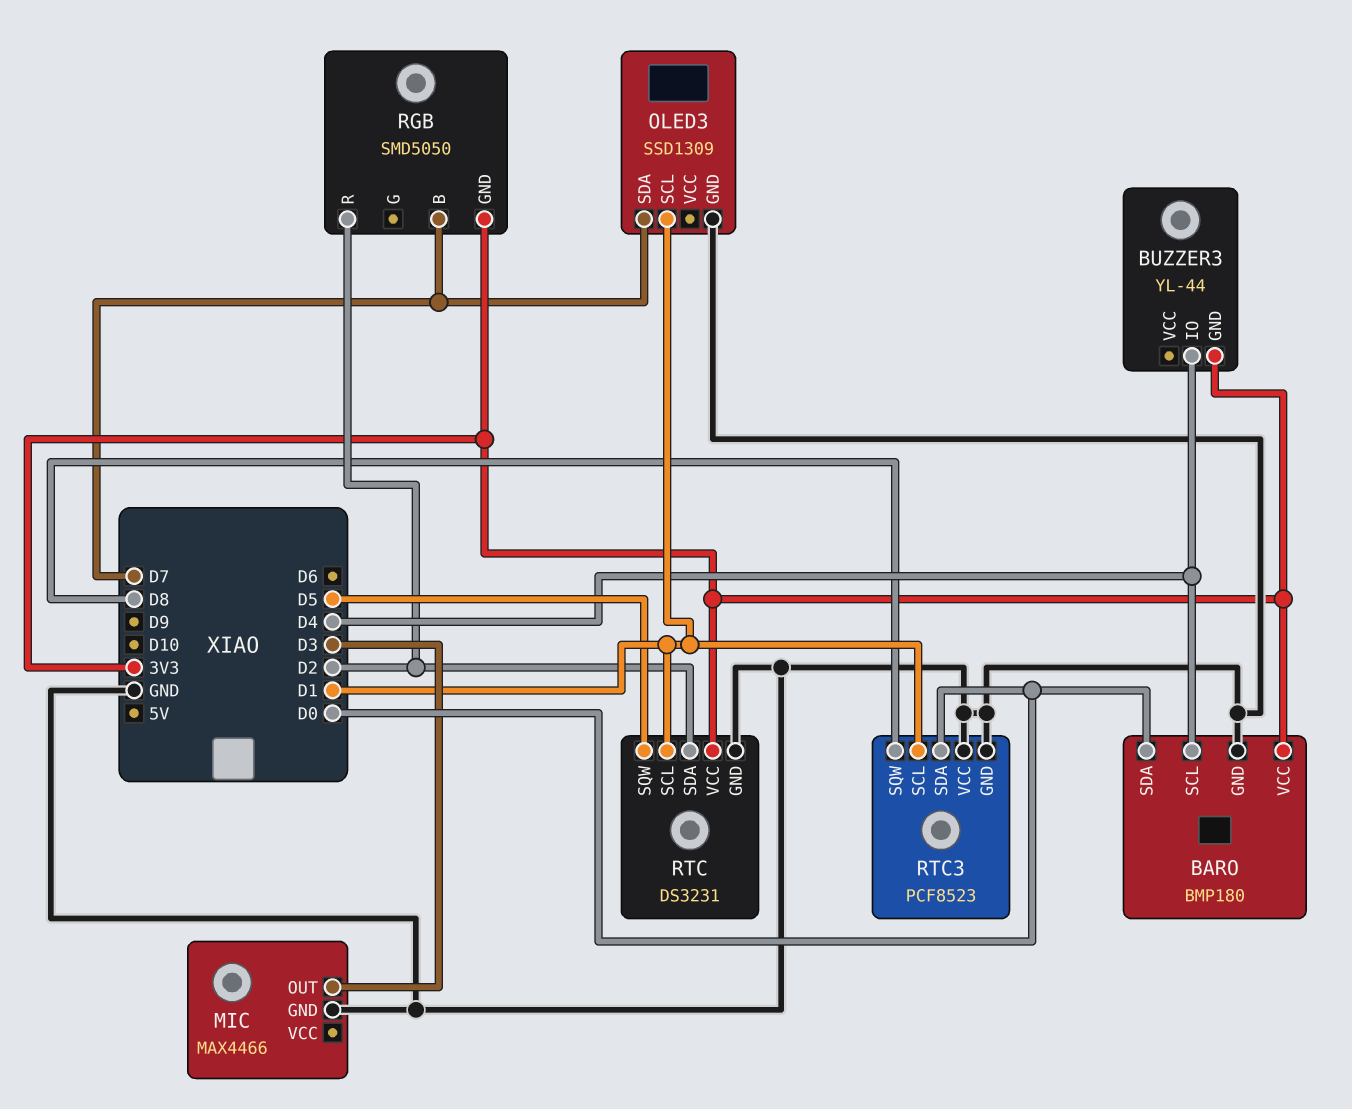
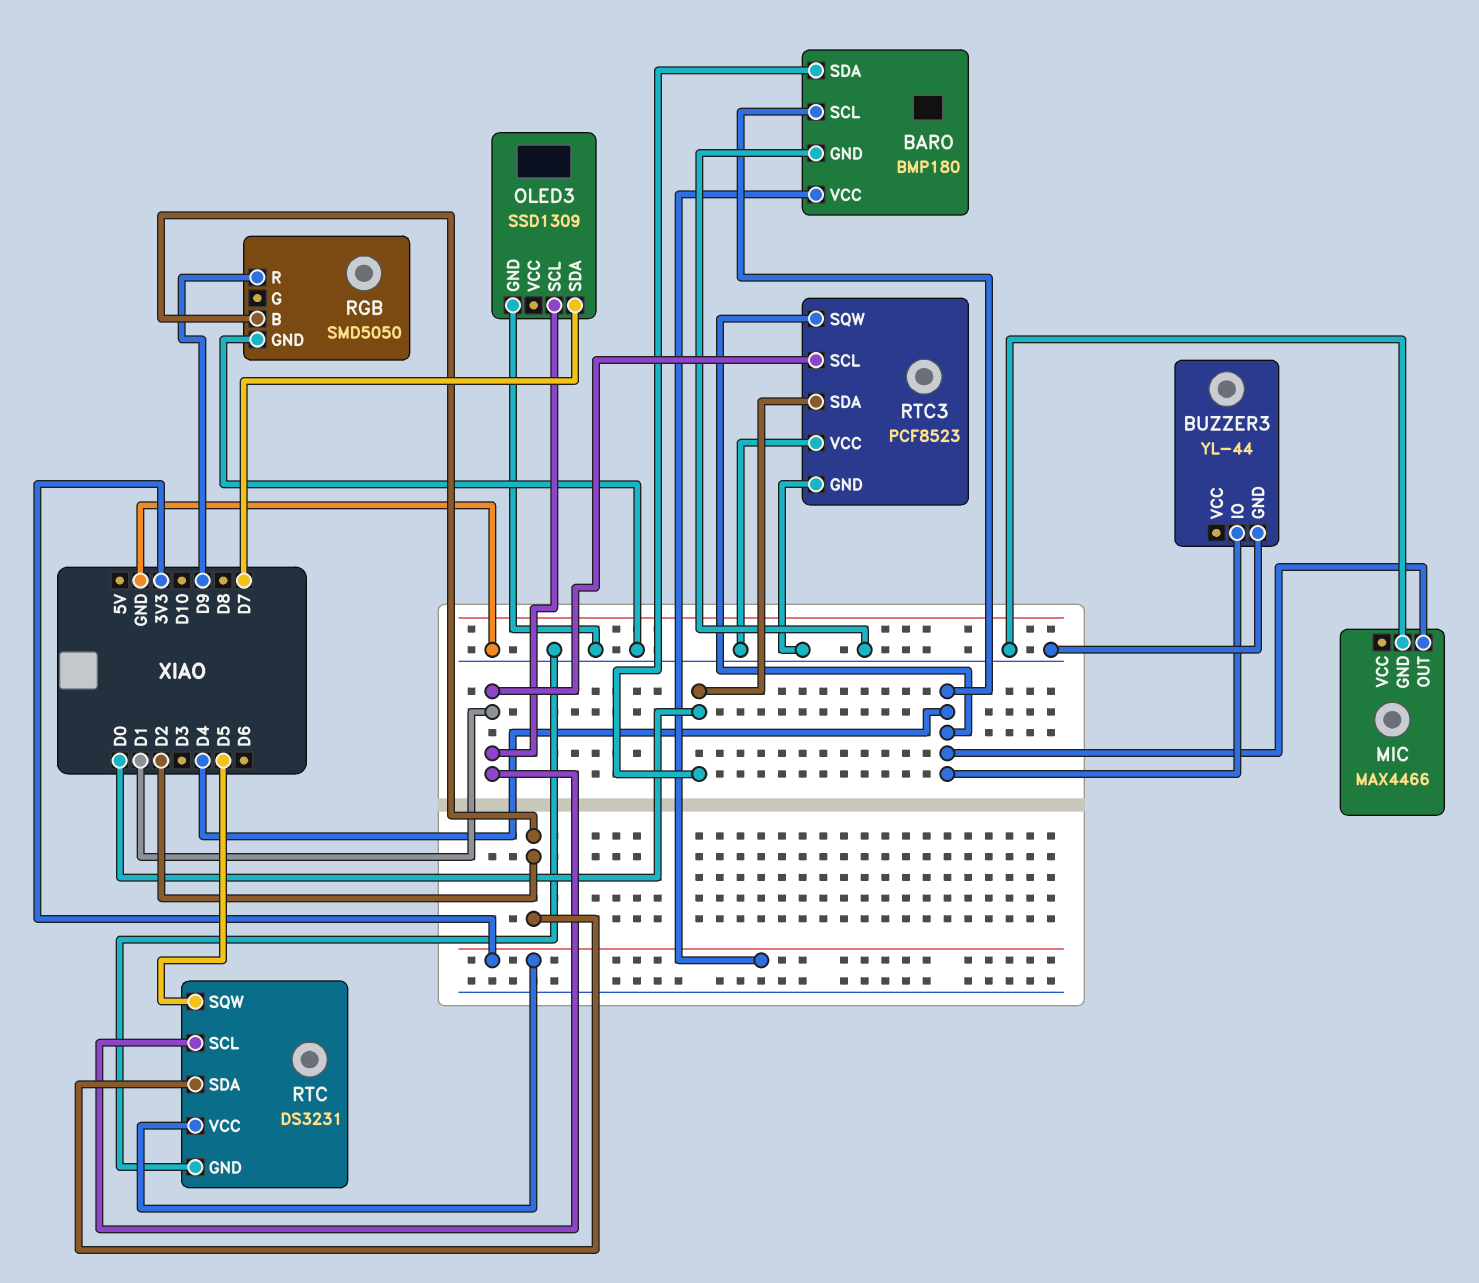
BUZZER3 pin GND: 3V3 -> GND
MIC pin OUT: D3 -> D4
RGB pin B: D7 -> D2
RGB pin GND: 3V3 -> GND
RGB pin R: D2 -> D9
RTC3 pin SQW: D8 -> D4

